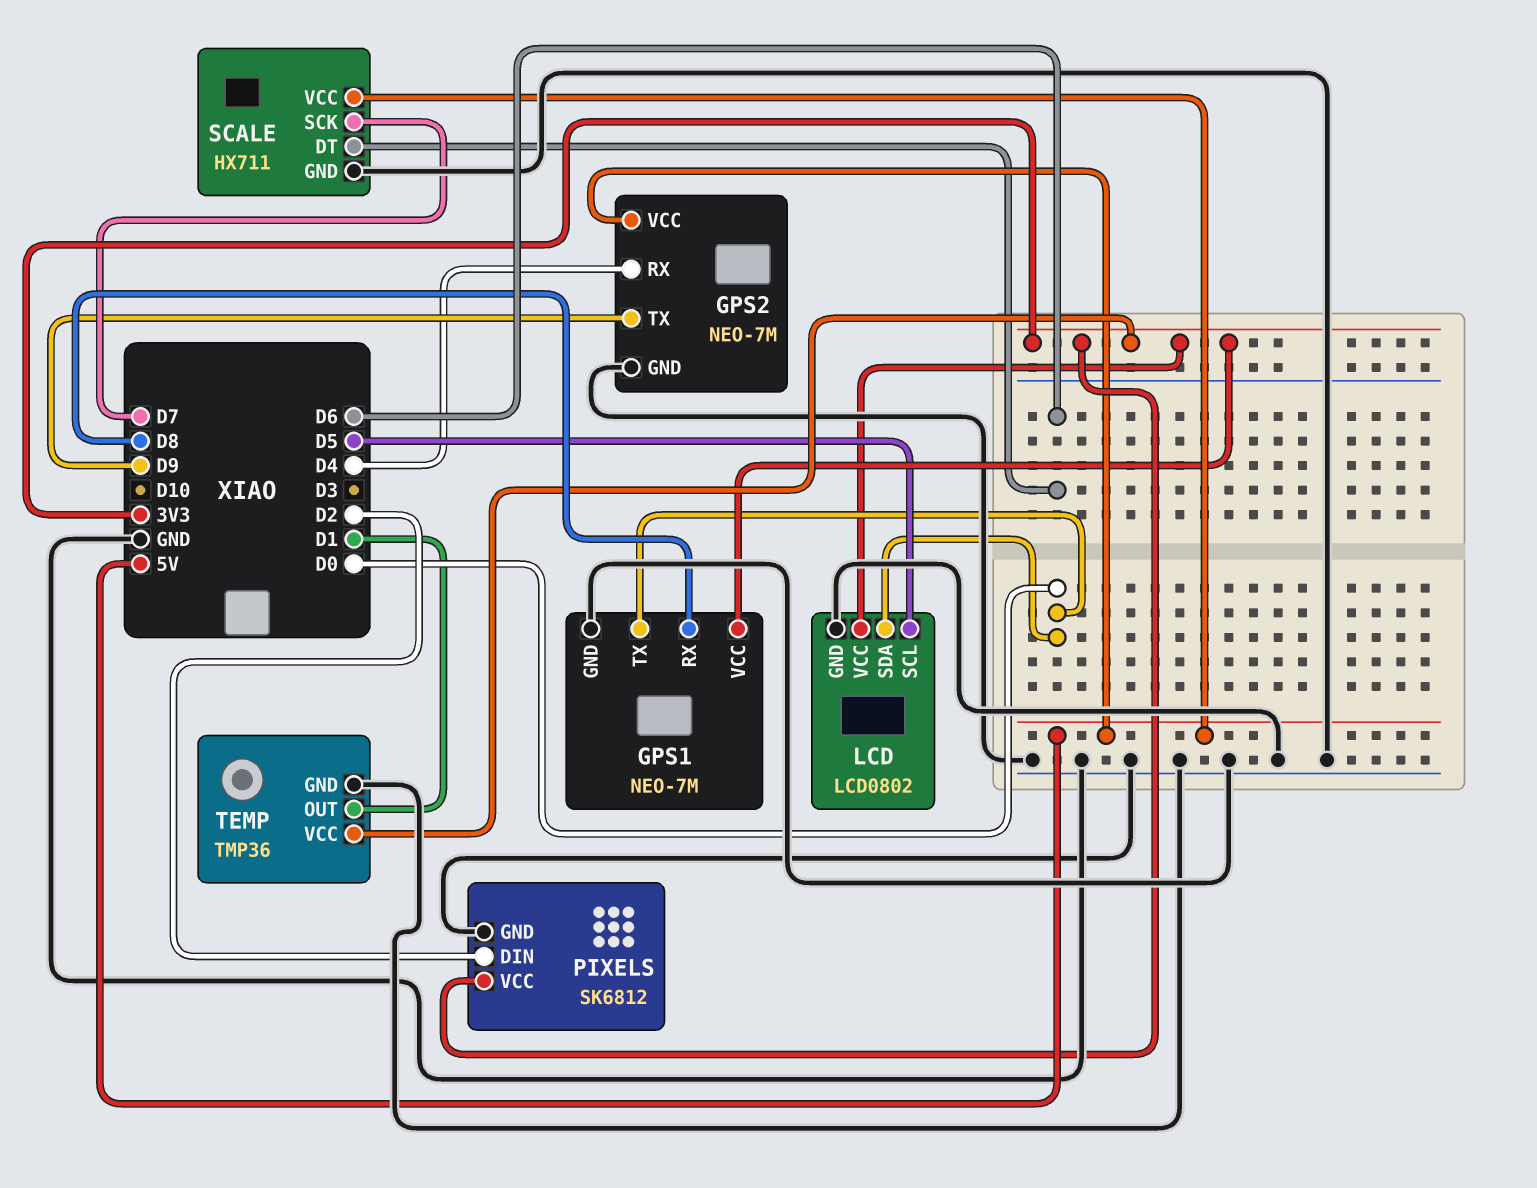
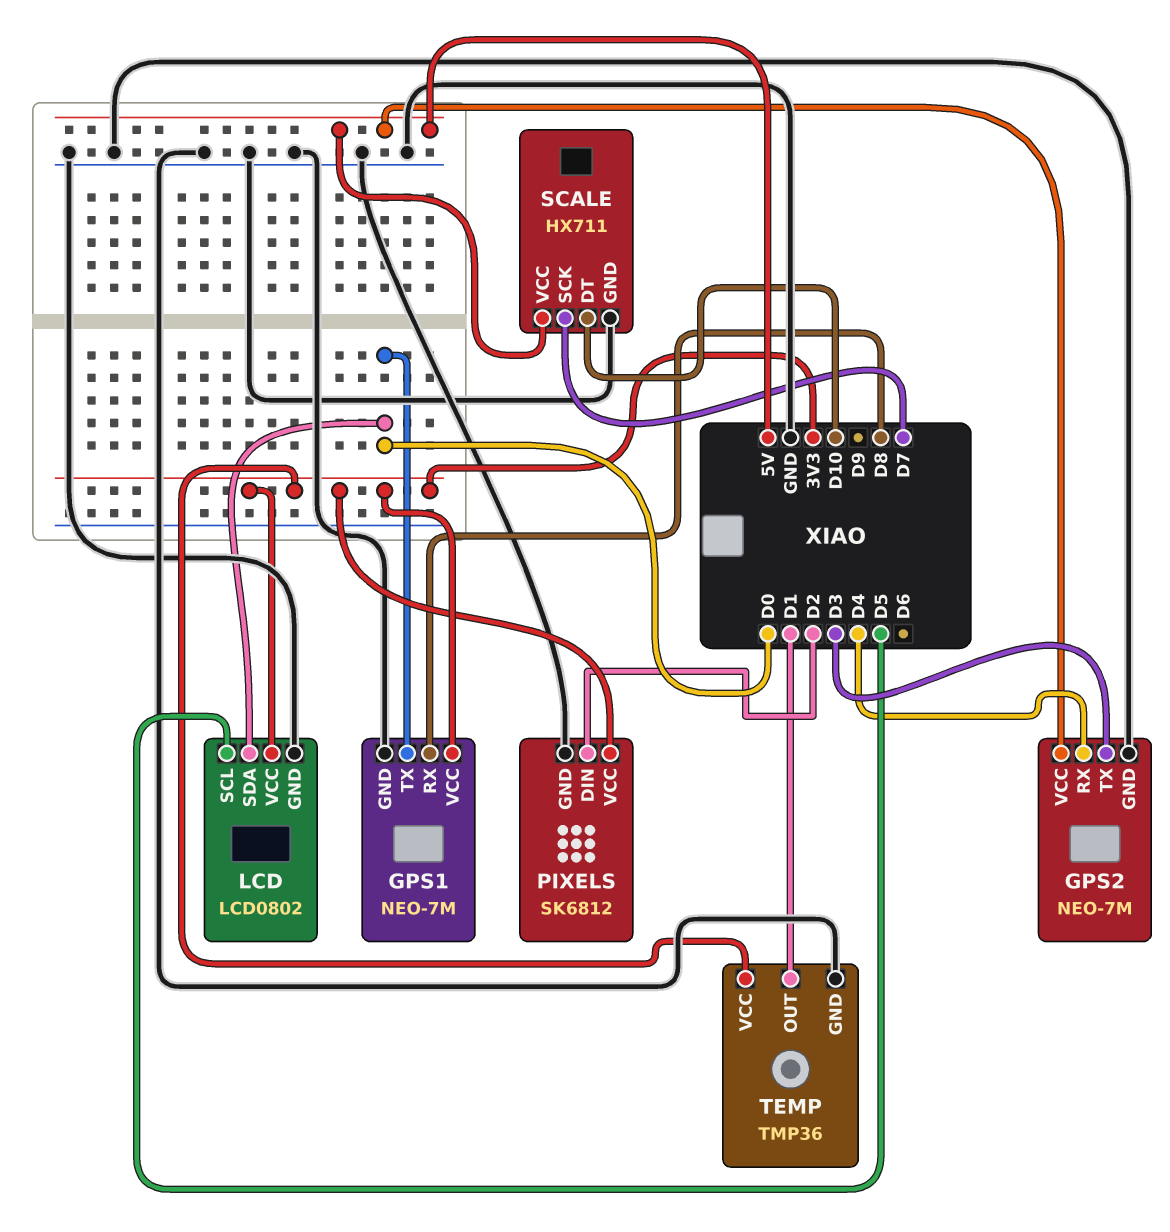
GPS2 pin TX: D9 -> D3
SCALE pin DT: D6 -> D10

